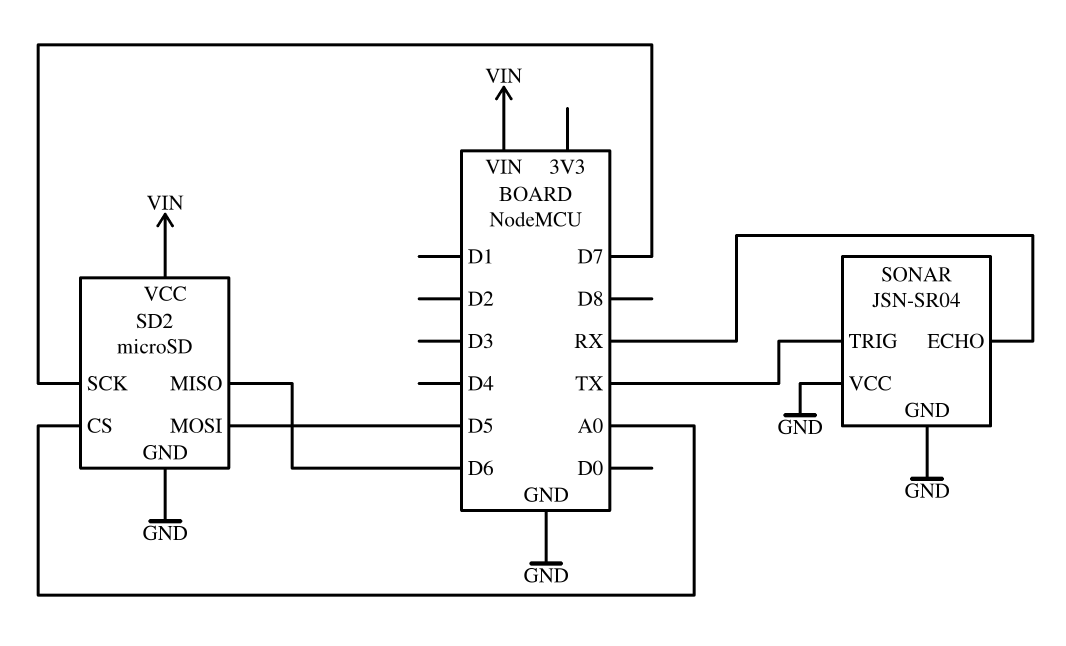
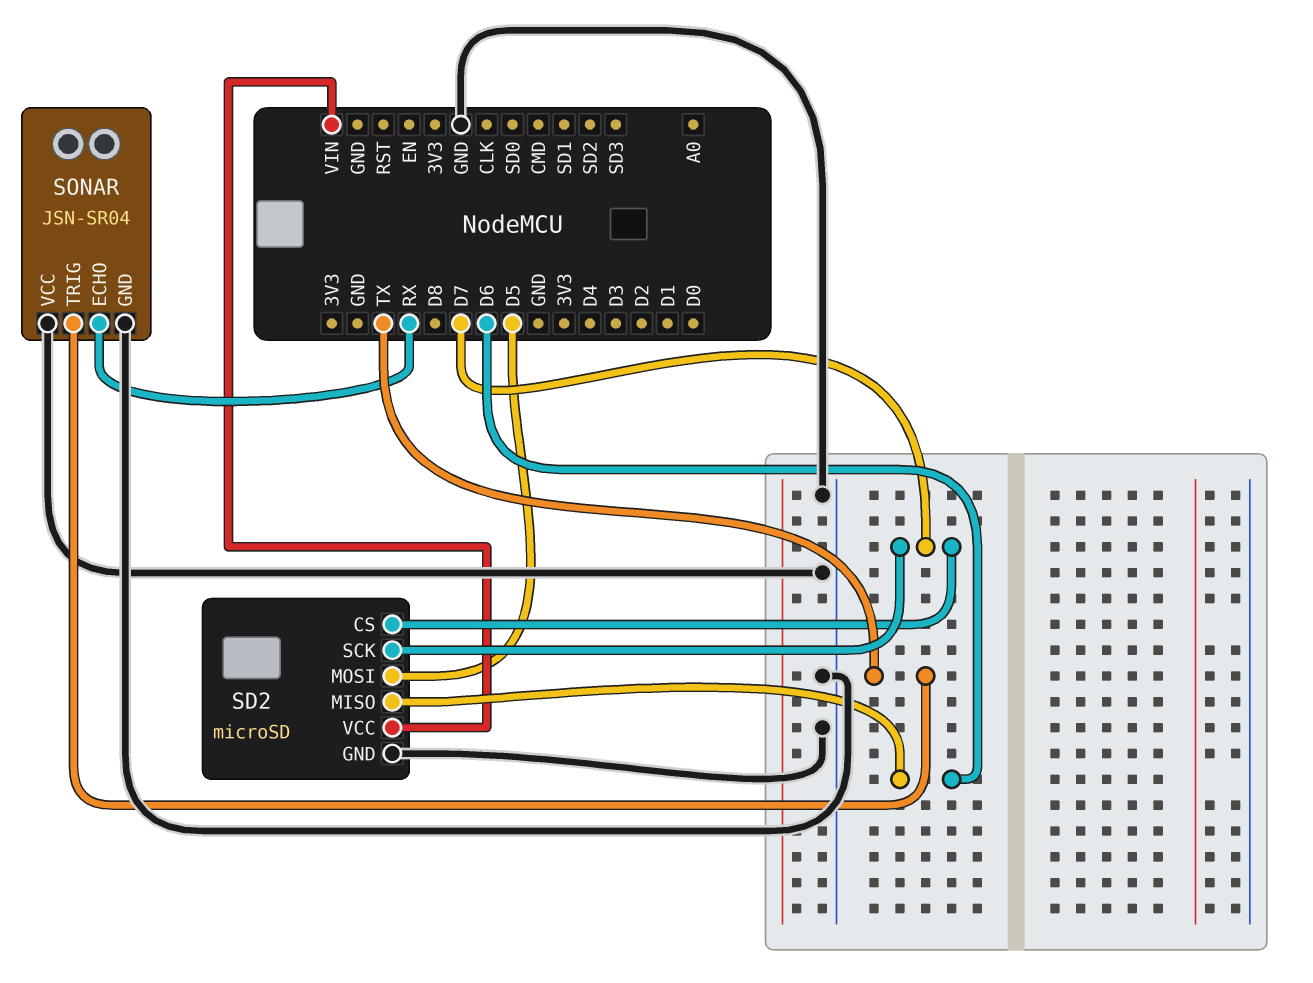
SD2 pin CS: A0 -> D7

